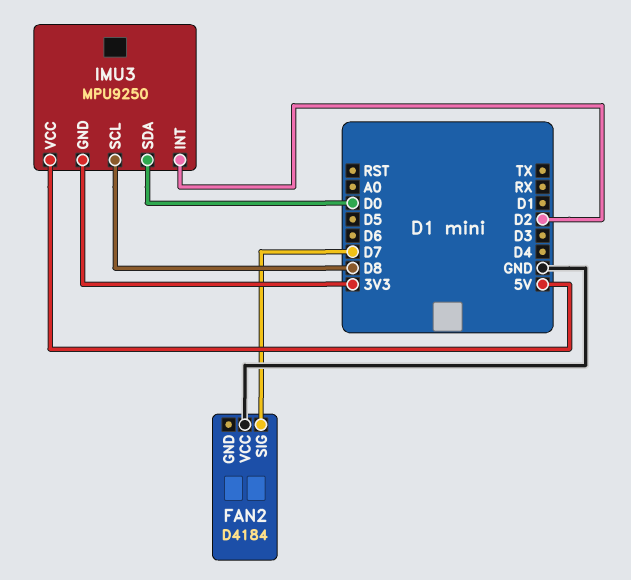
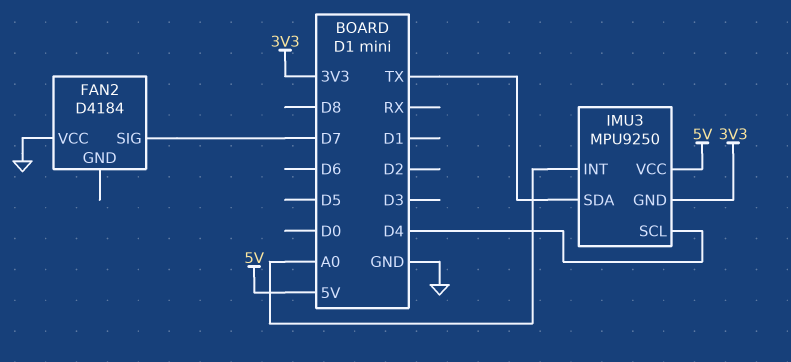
IMU3 pin INT: D2 -> A0
IMU3 pin SCL: D8 -> D4
IMU3 pin SDA: D0 -> TX

